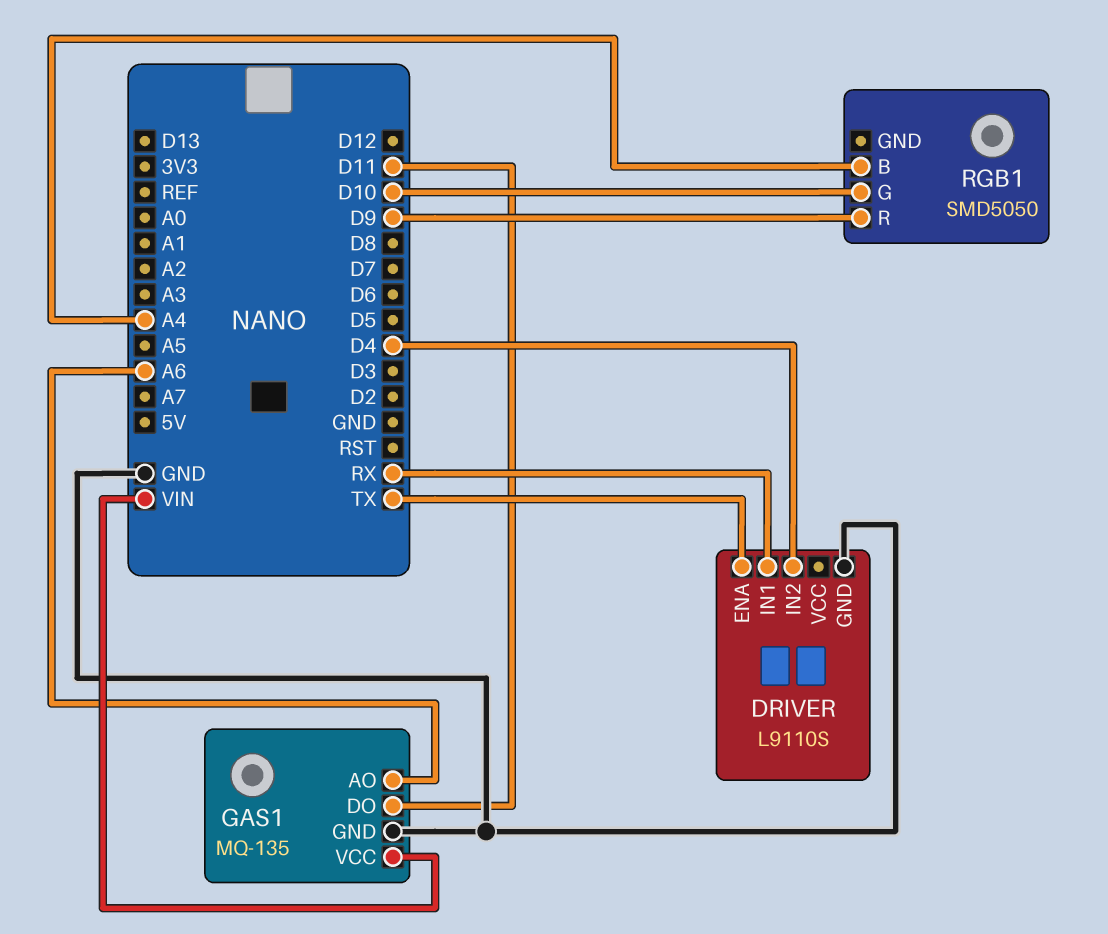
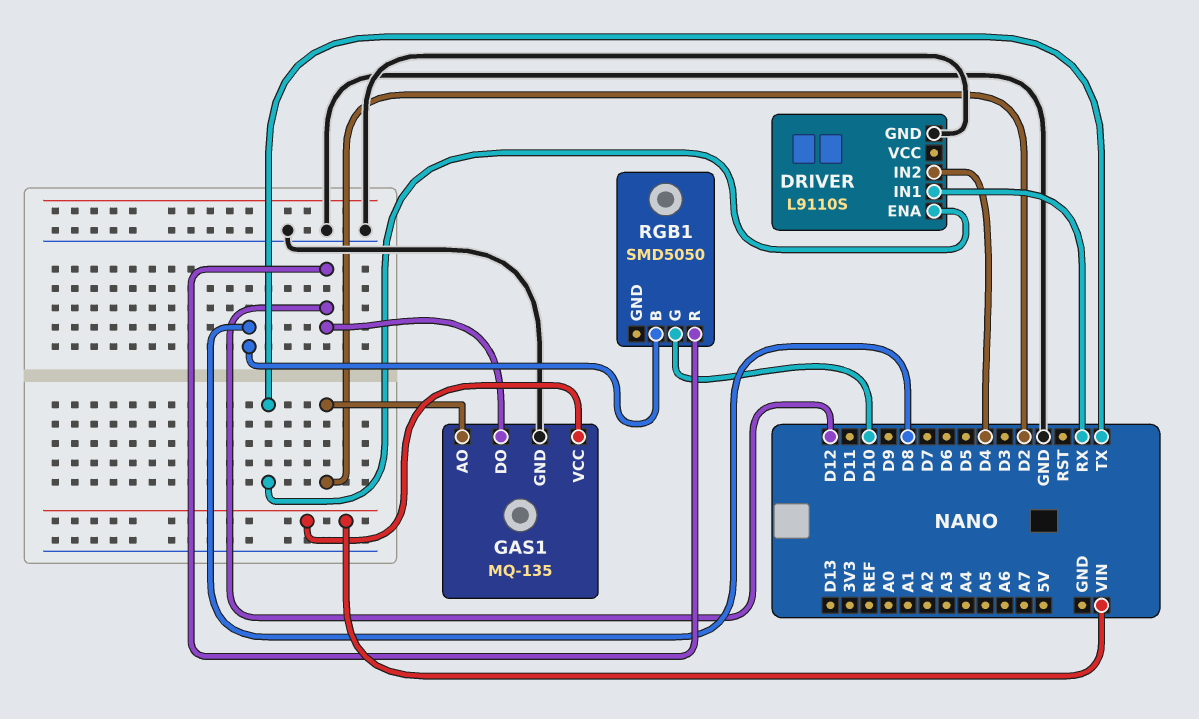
GAS1 pin AO: A6 -> D2
GAS1 pin DO: D11 -> D12
RGB1 pin B: A4 -> D8
RGB1 pin R: D9 -> D12

